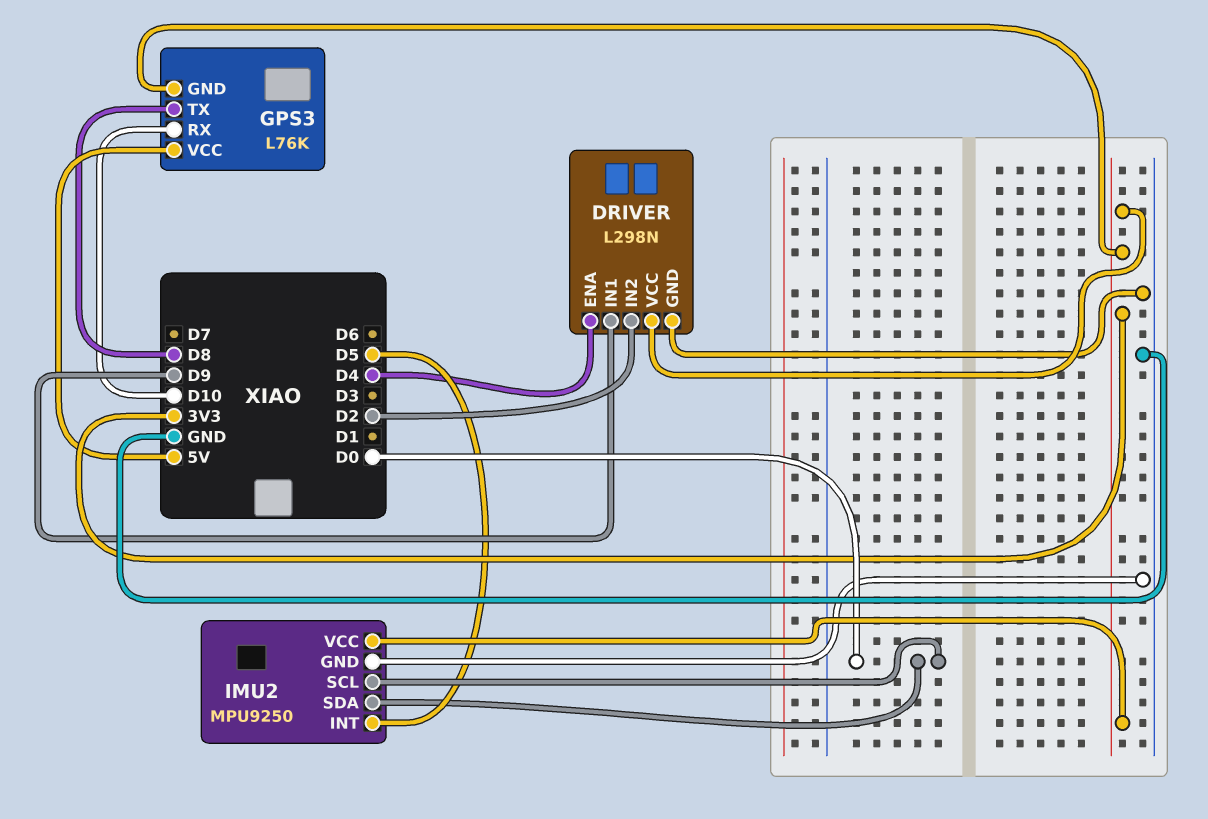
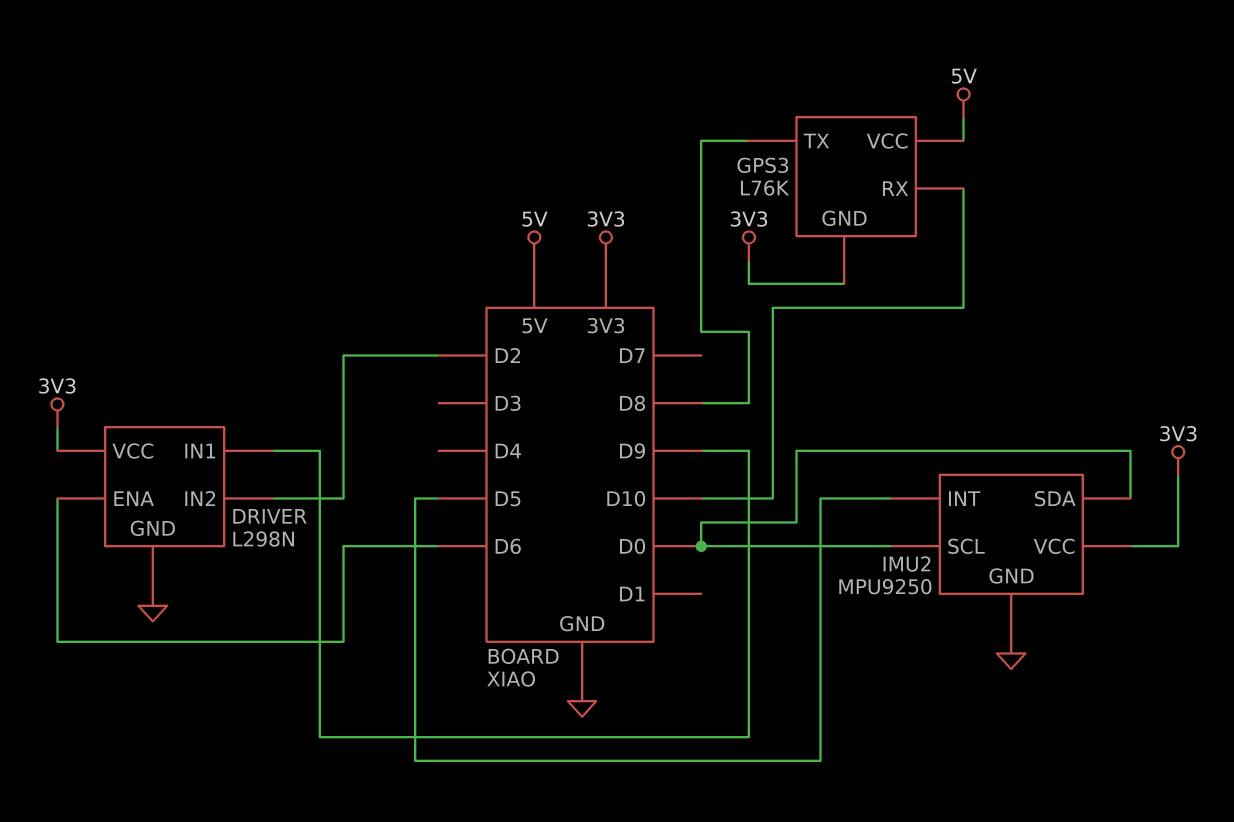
DRIVER pin ENA: D4 -> D6

